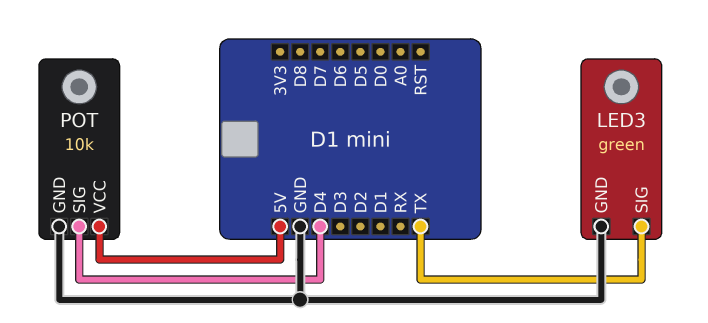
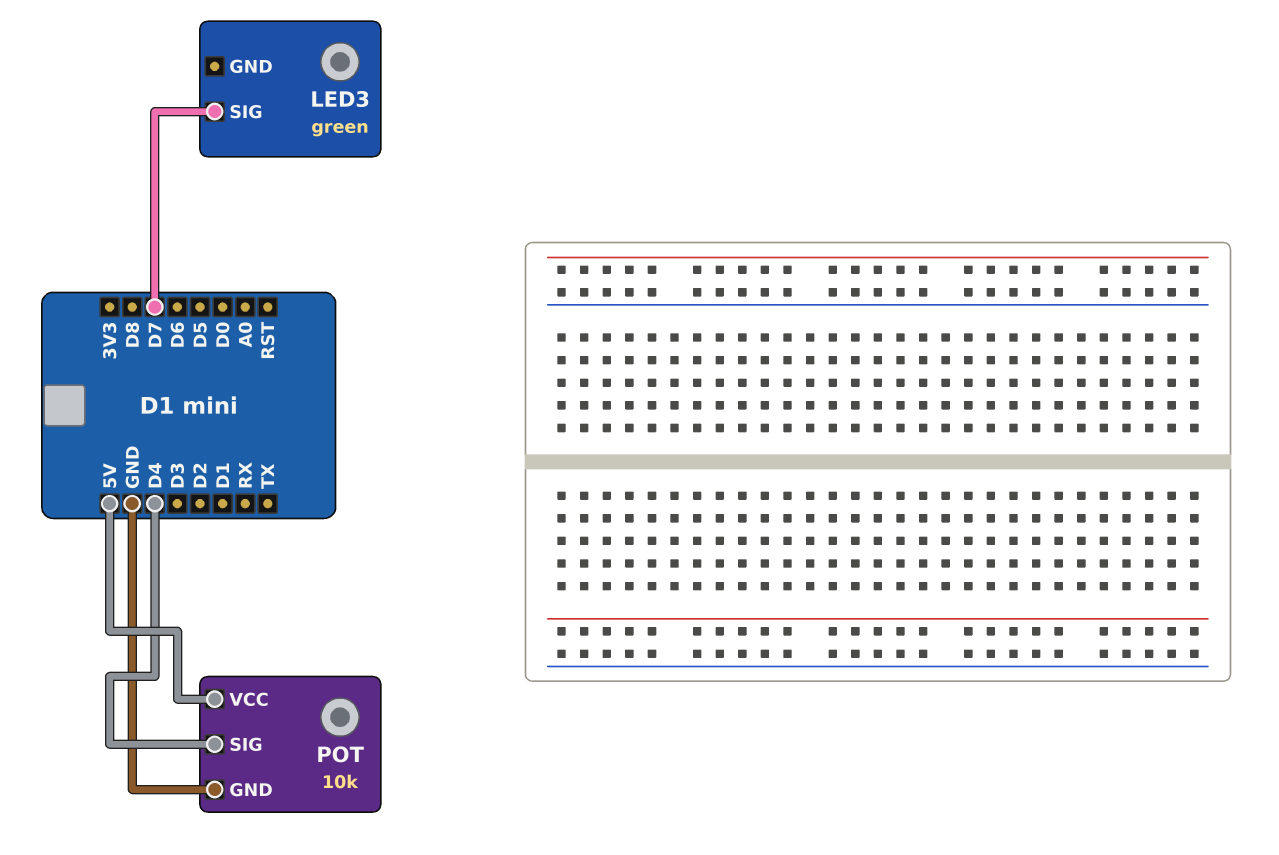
LED3 pin GND: GND -> none
LED3 pin SIG: TX -> D7

